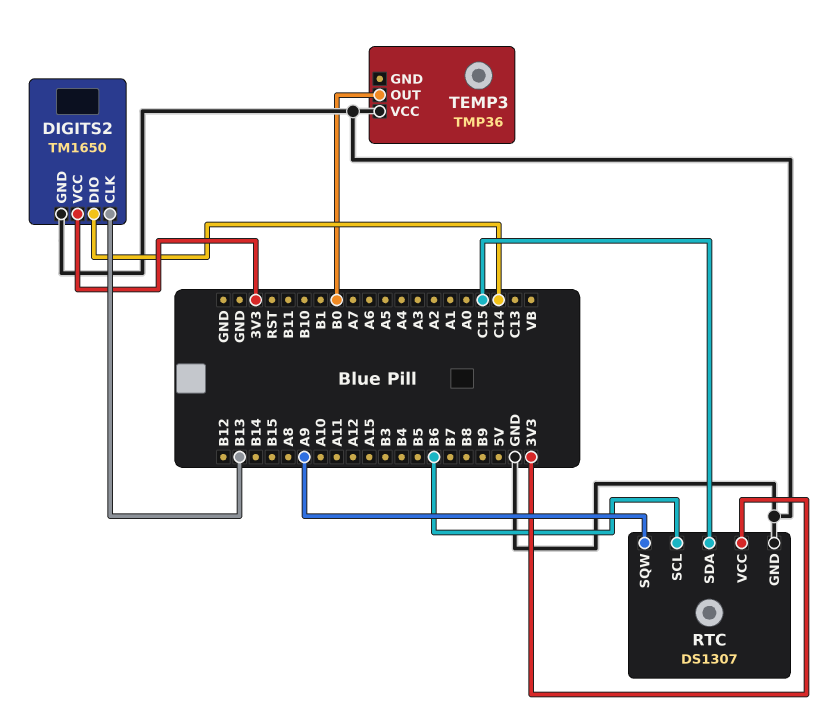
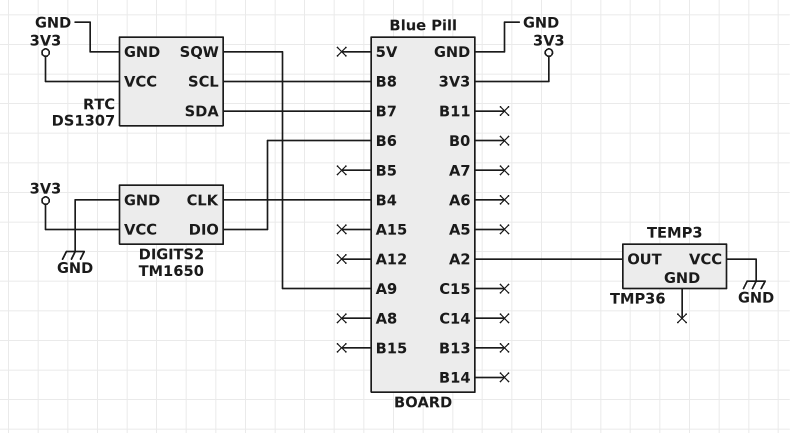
DIGITS2 pin CLK: B13 -> B4
DIGITS2 pin DIO: C14 -> B6
RTC pin SCL: B6 -> B8
RTC pin SDA: C15 -> B7
TEMP3 pin OUT: B0 -> A2

